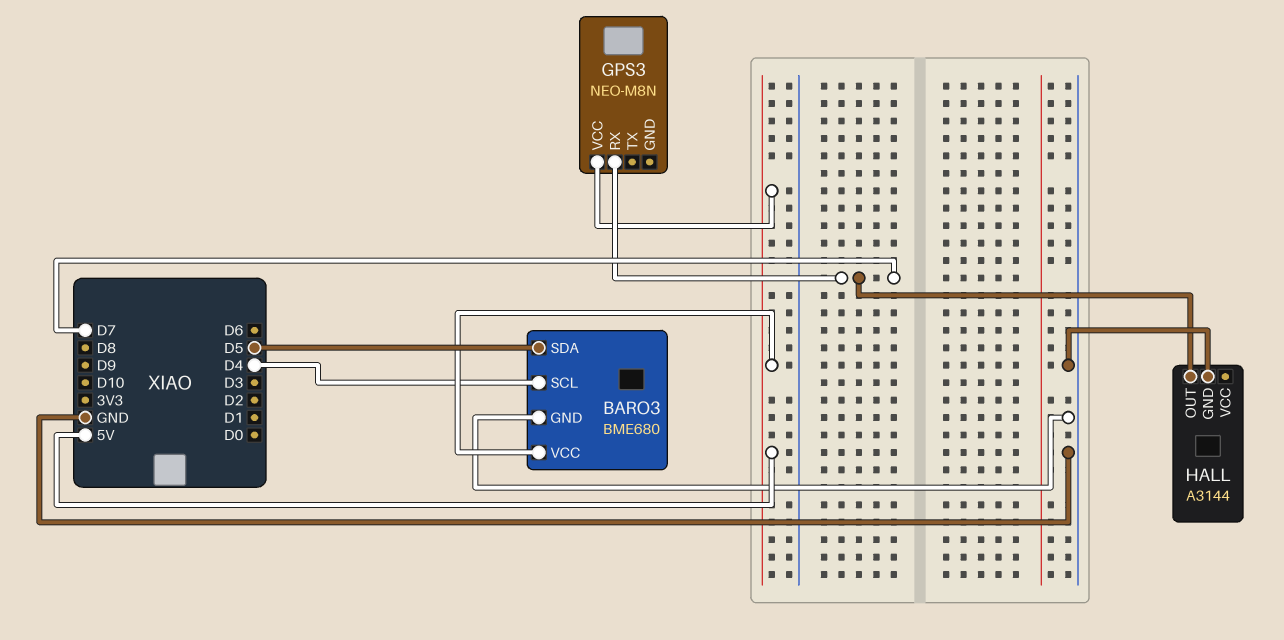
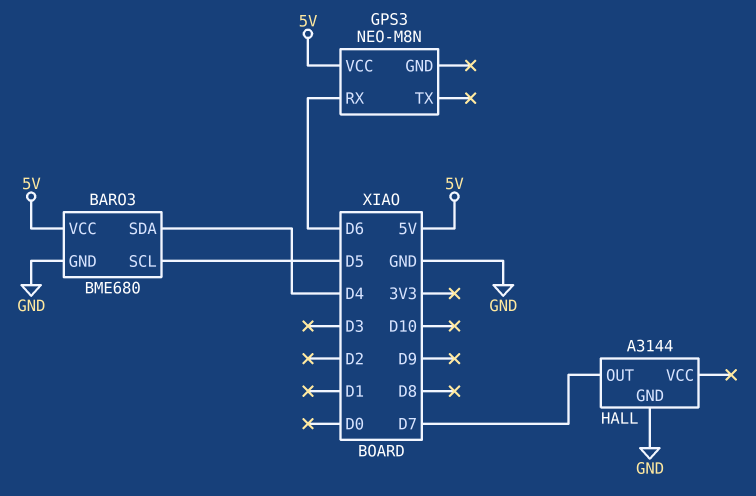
BARO3 pin SCL: D4 -> D5
BARO3 pin SDA: D5 -> D4
GPS3 pin RX: D7 -> D6

